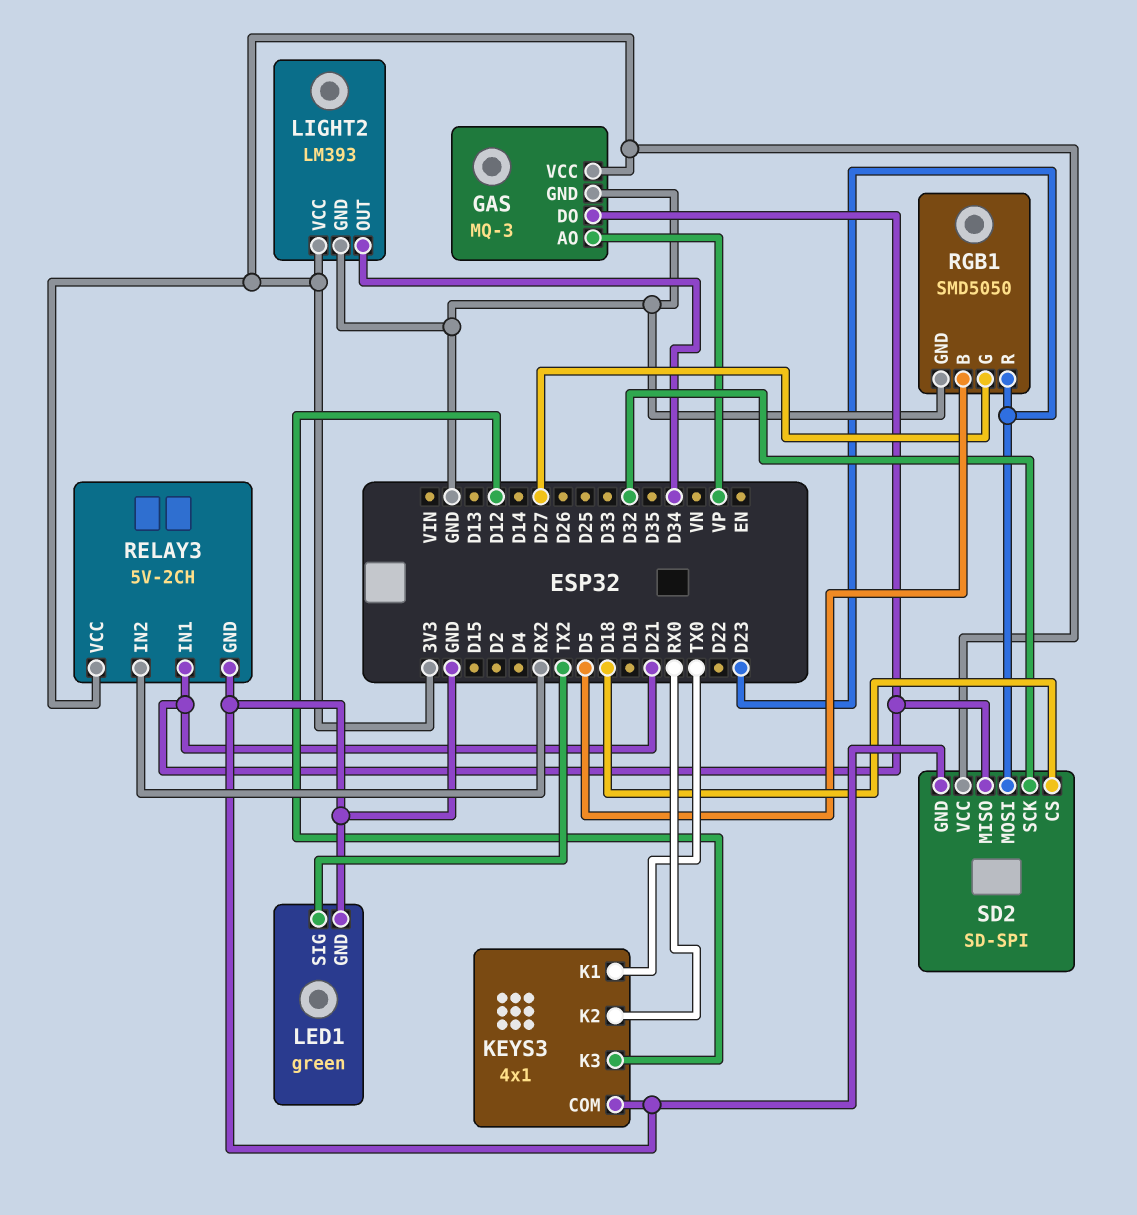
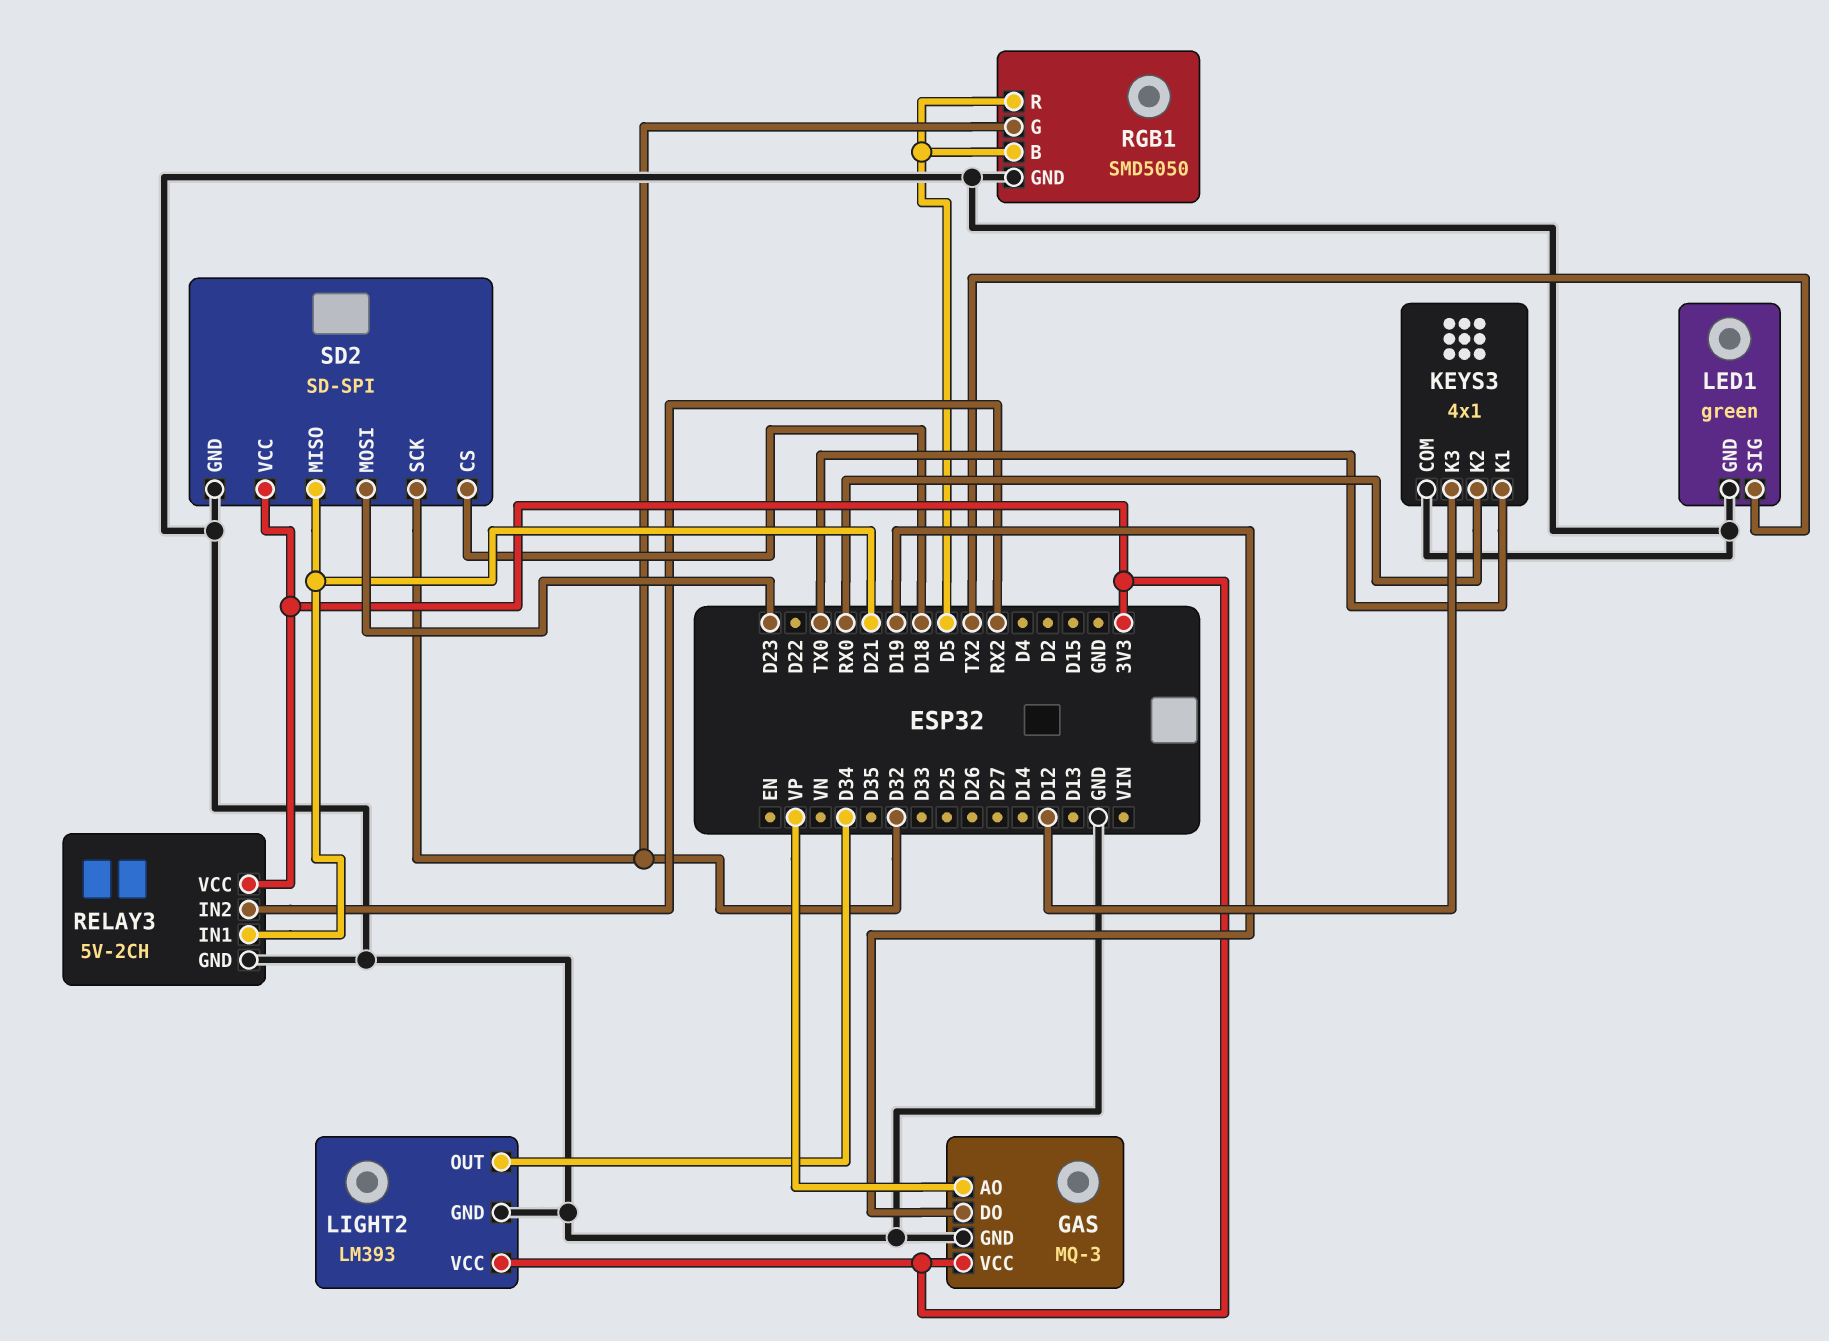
GAS pin DO: D21 -> D19
RGB1 pin G: D27 -> D32
RGB1 pin R: D23 -> D5

